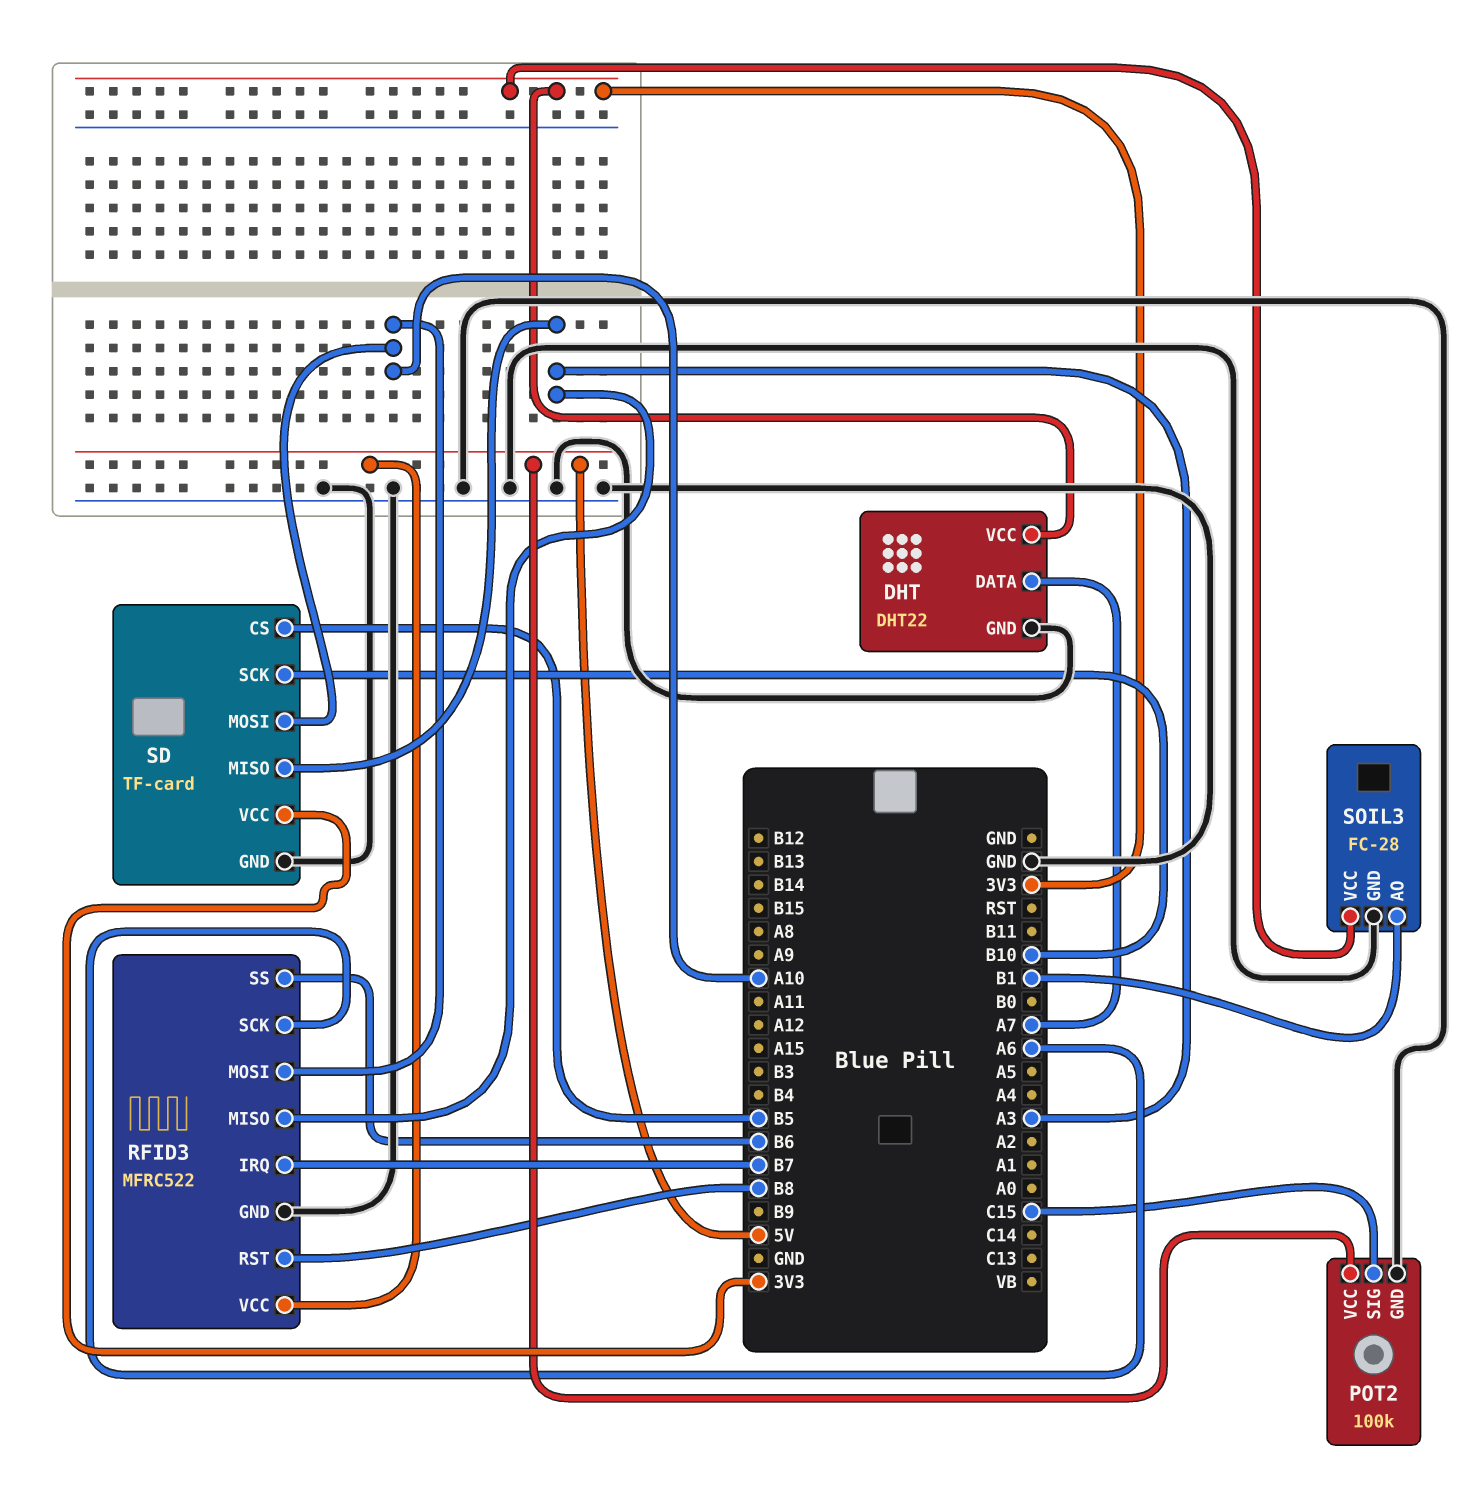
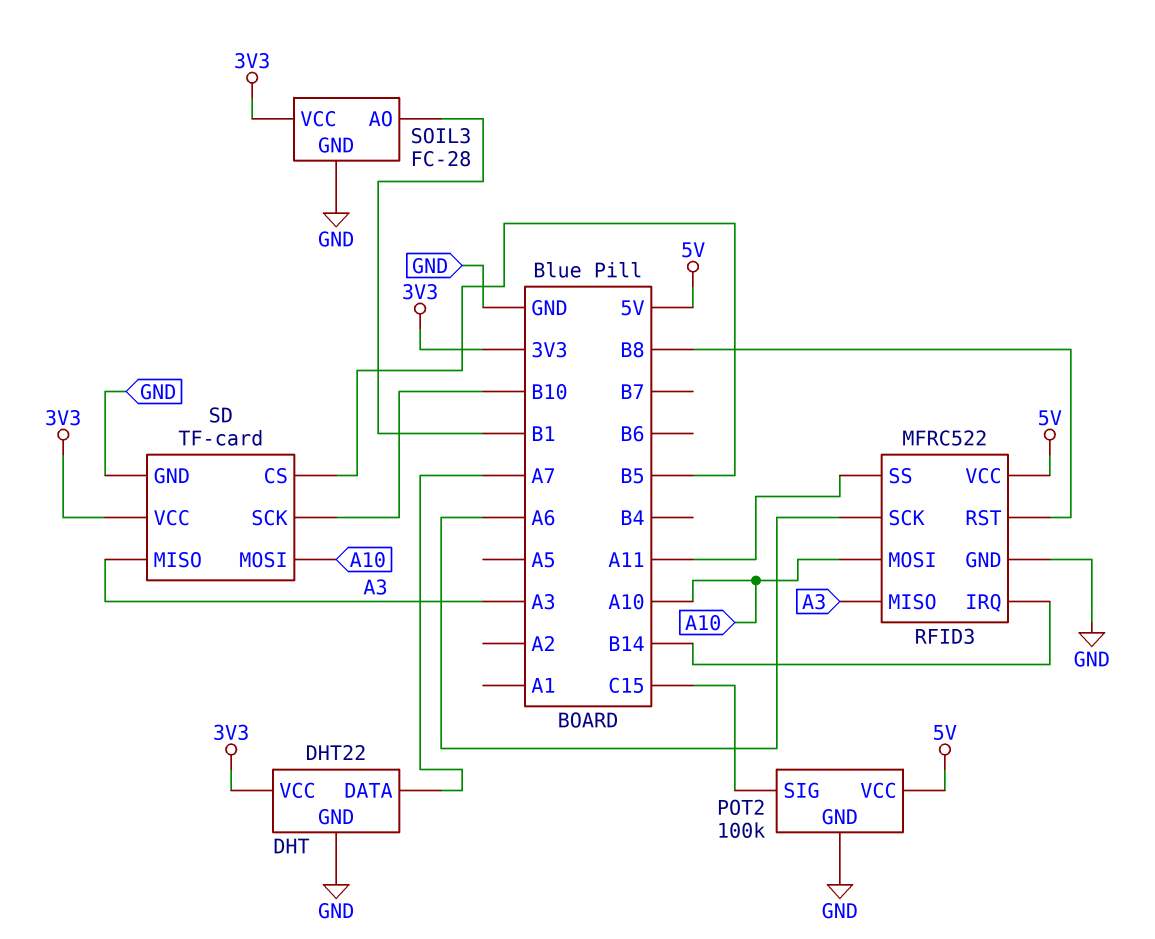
RFID3 pin IRQ: B7 -> B14
RFID3 pin SS: B6 -> A11

